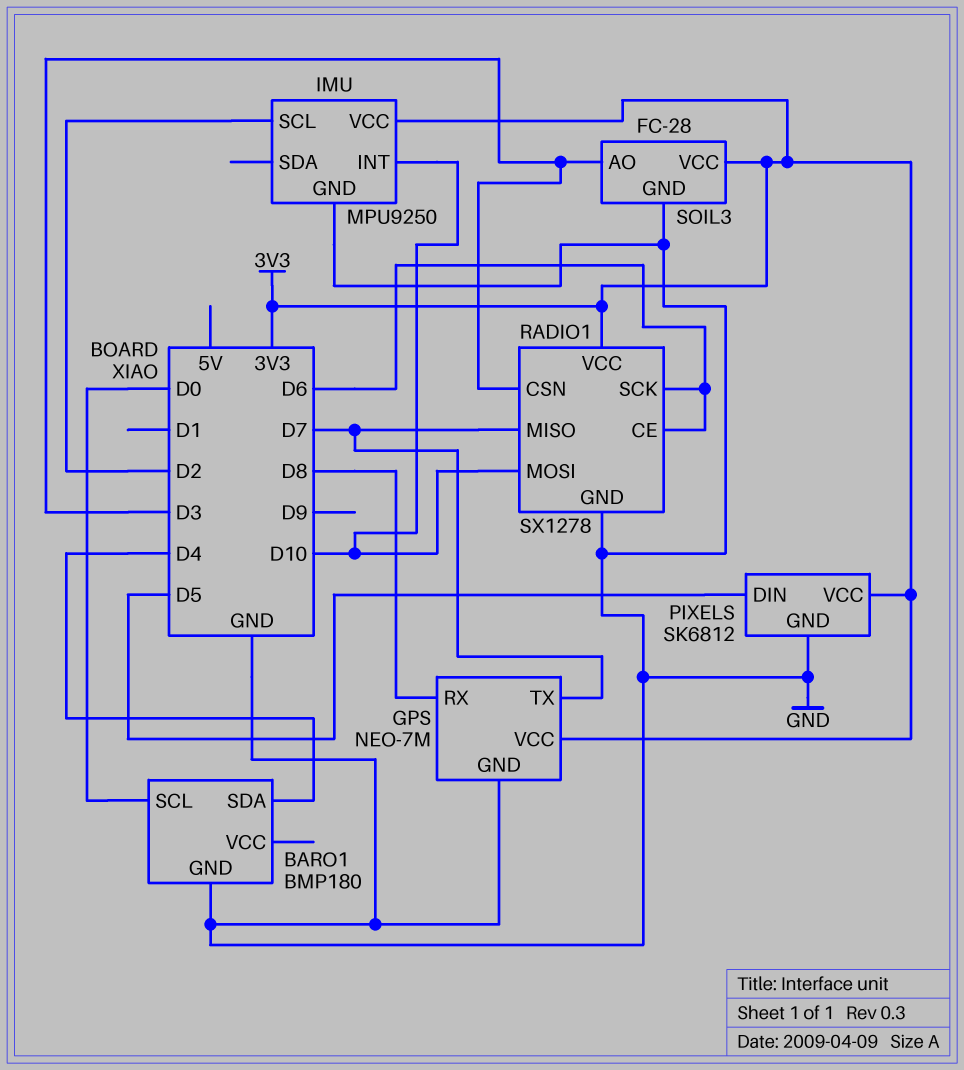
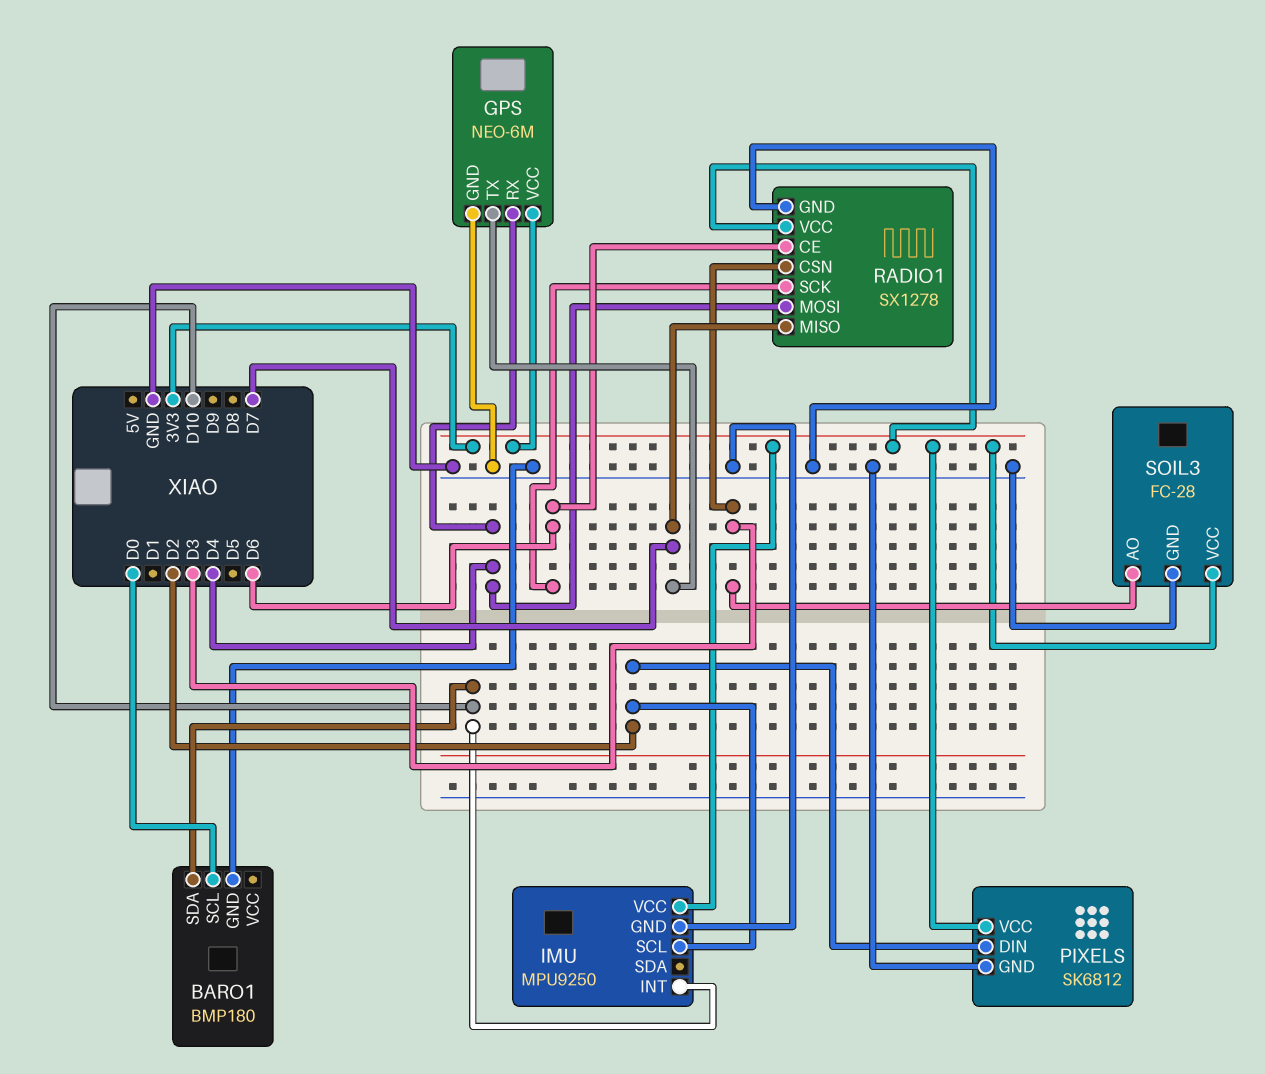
BARO1 pin SDA: D4 -> D10
GPS: NEO-7M -> NEO-6M
GPS pin RX: D8 -> D4
PIXELS pin DIN: D5 -> D2
RADIO1 pin MOSI: D10 -> D4

